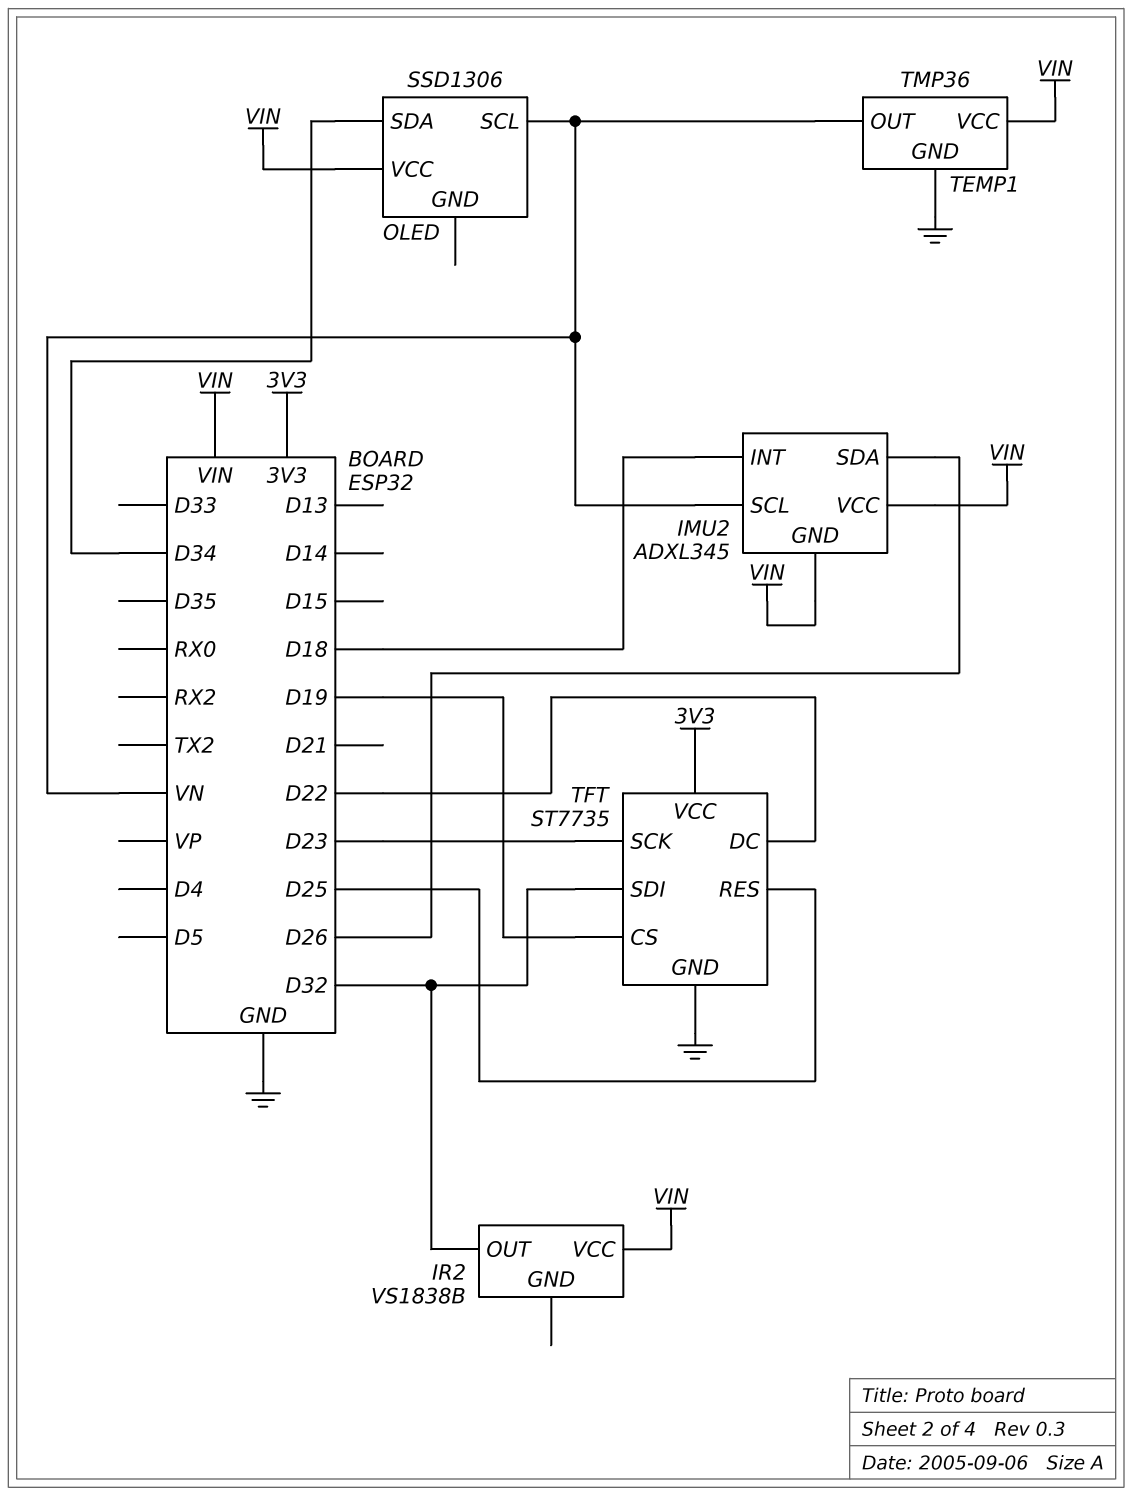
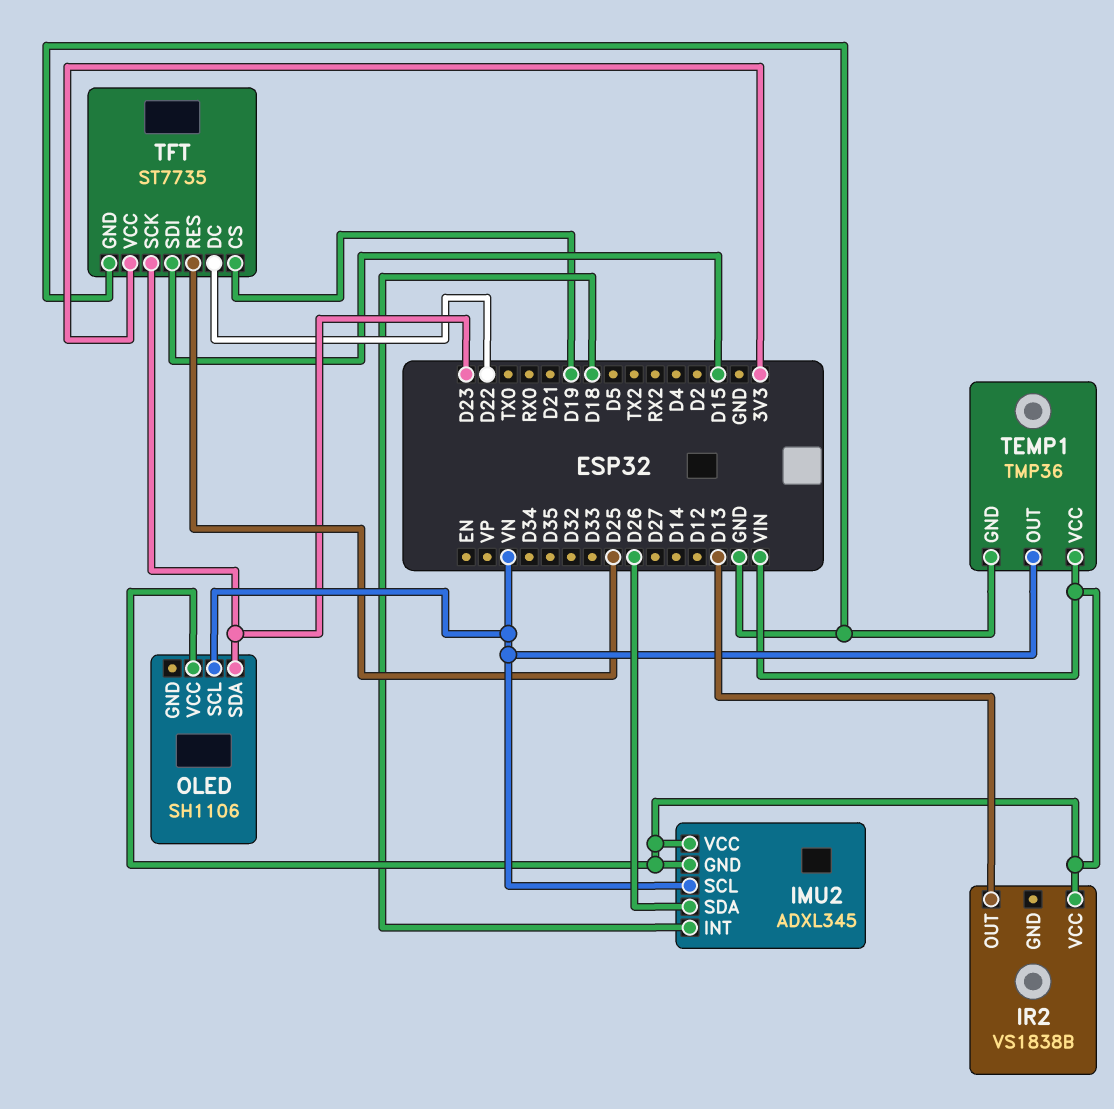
IR2 pin OUT: D32 -> D13
OLED: SSD1306 -> SH1106
OLED pin SDA: D34 -> D23
TFT pin SDI: D32 -> D15

